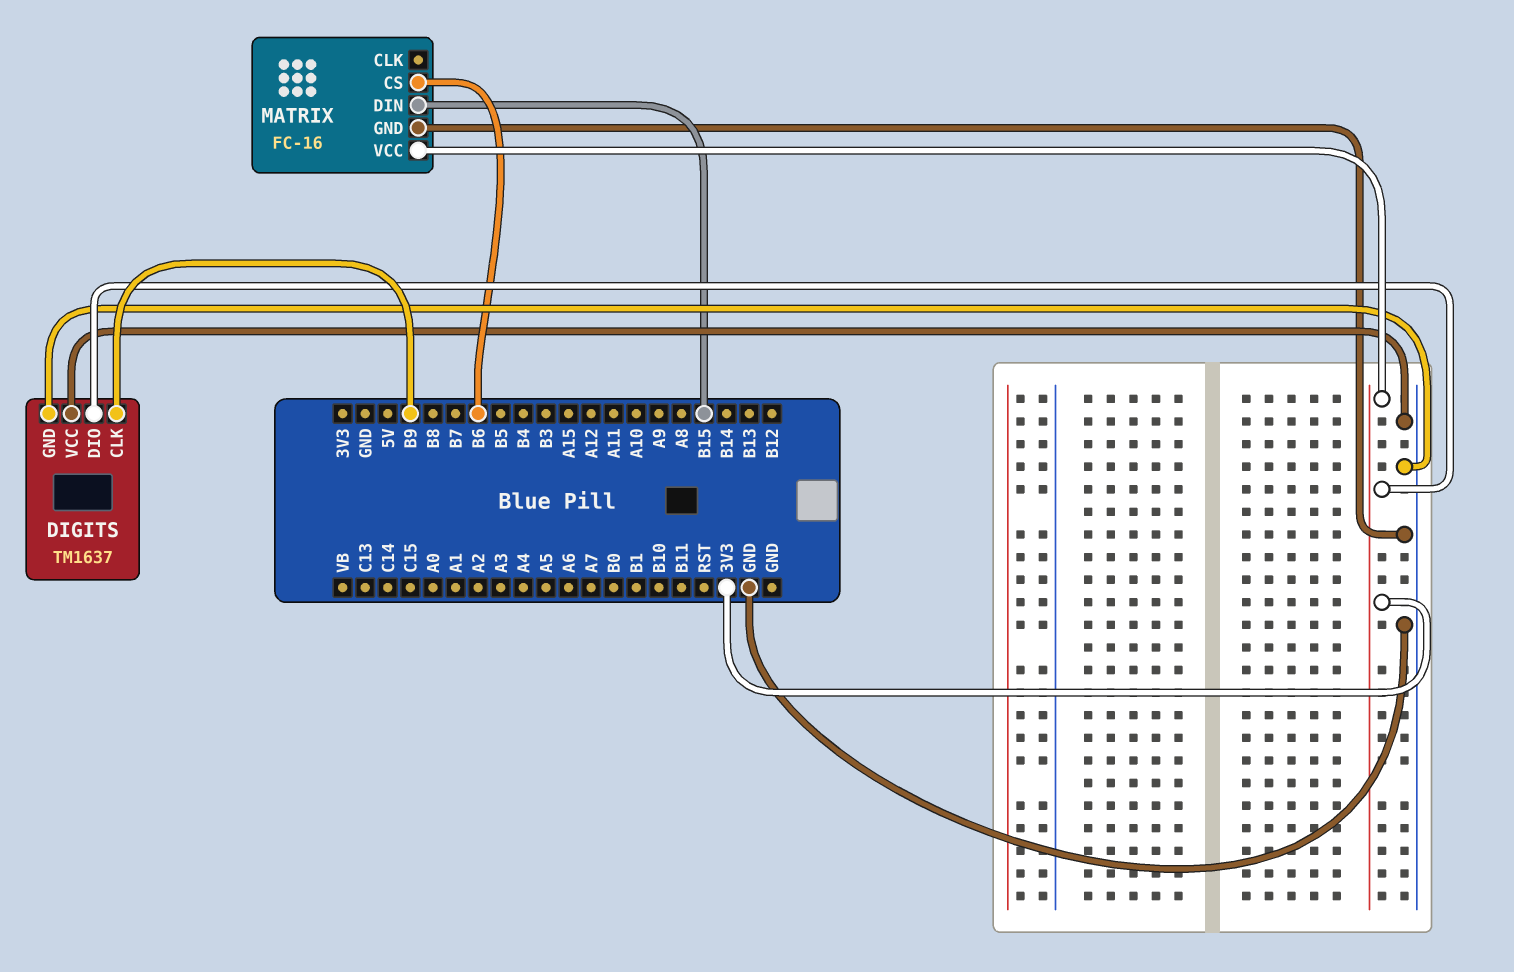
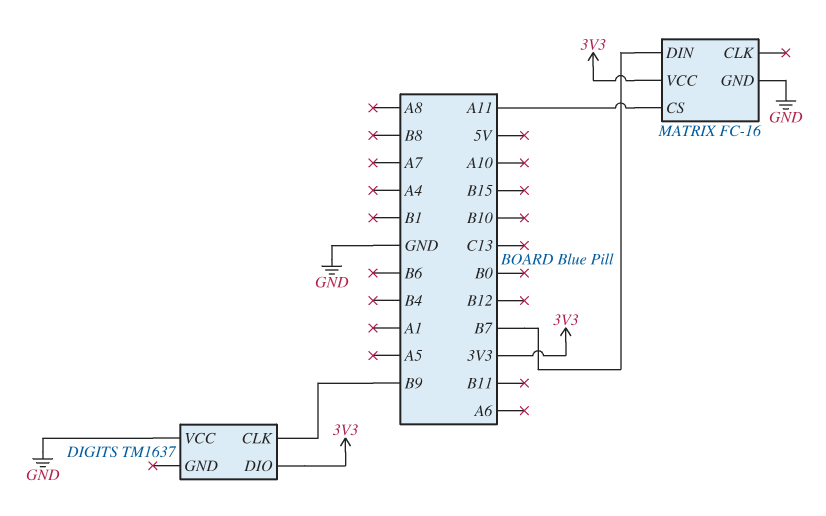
DIGITS pin GND: GND -> none
MATRIX pin CS: B6 -> A11
MATRIX pin DIN: B15 -> B7

